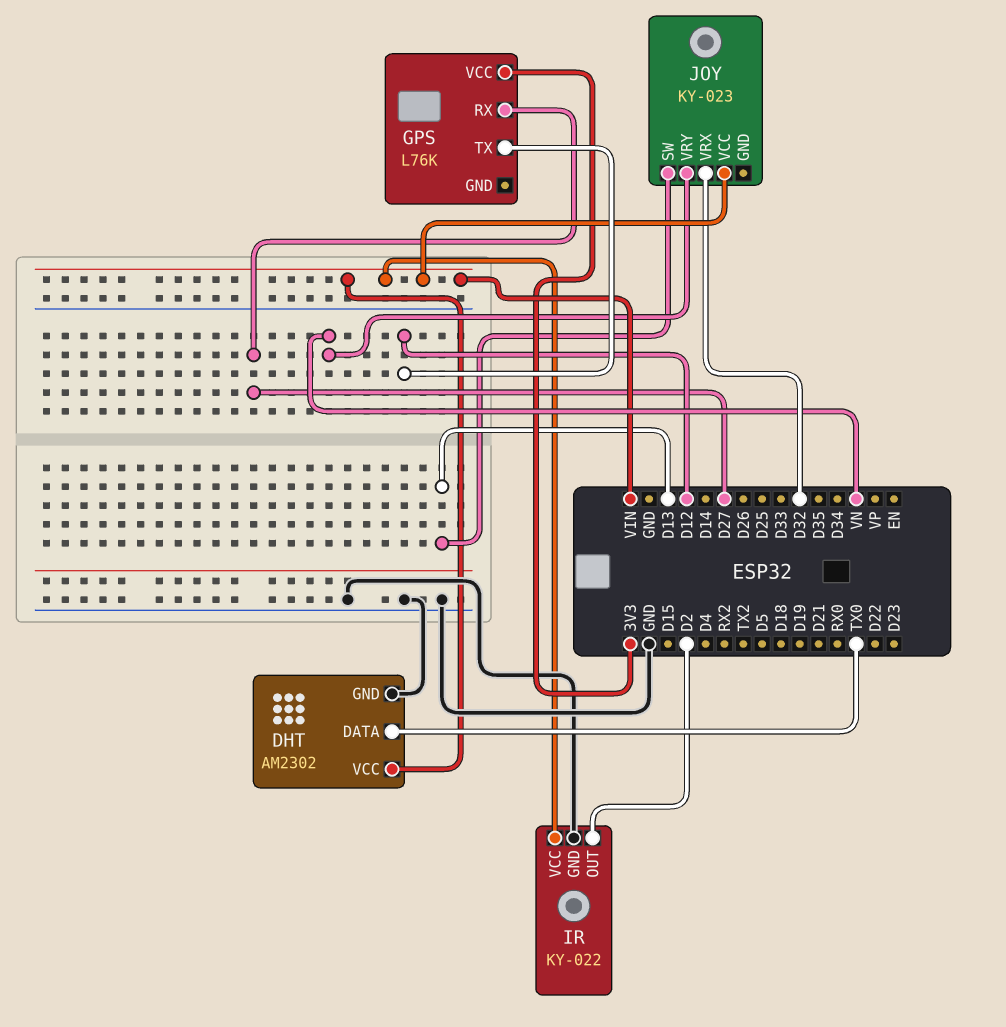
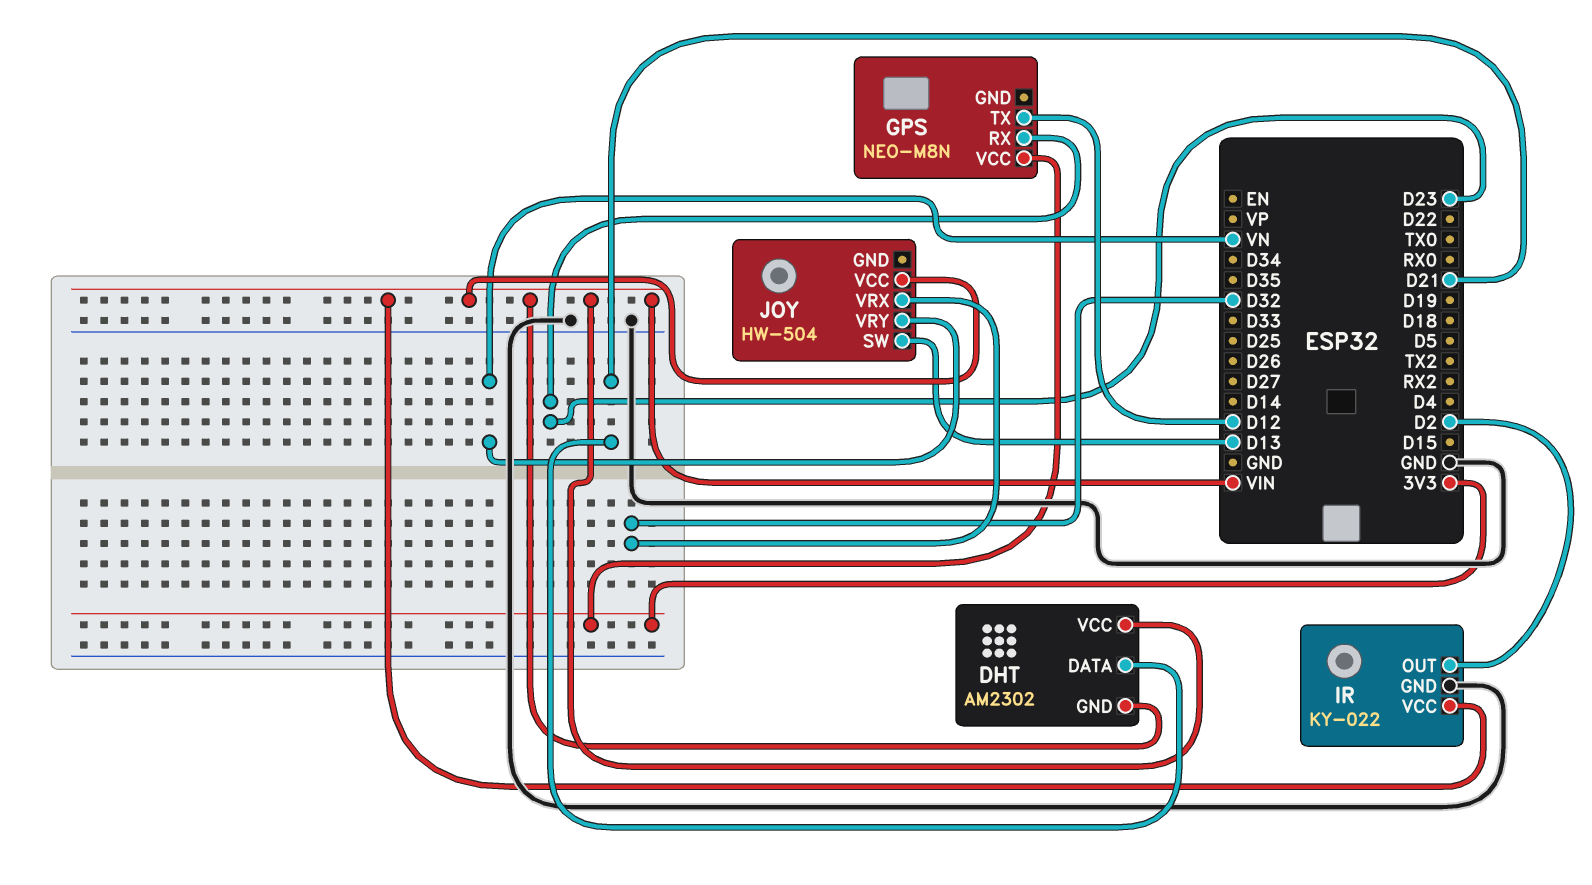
DHT pin DATA: TX0 -> D21
DHT pin GND: GND -> VIN
GPS: L76K -> NEO-M8N
GPS pin RX: D27 -> D23
JOY: KY-023 -> HW-504

